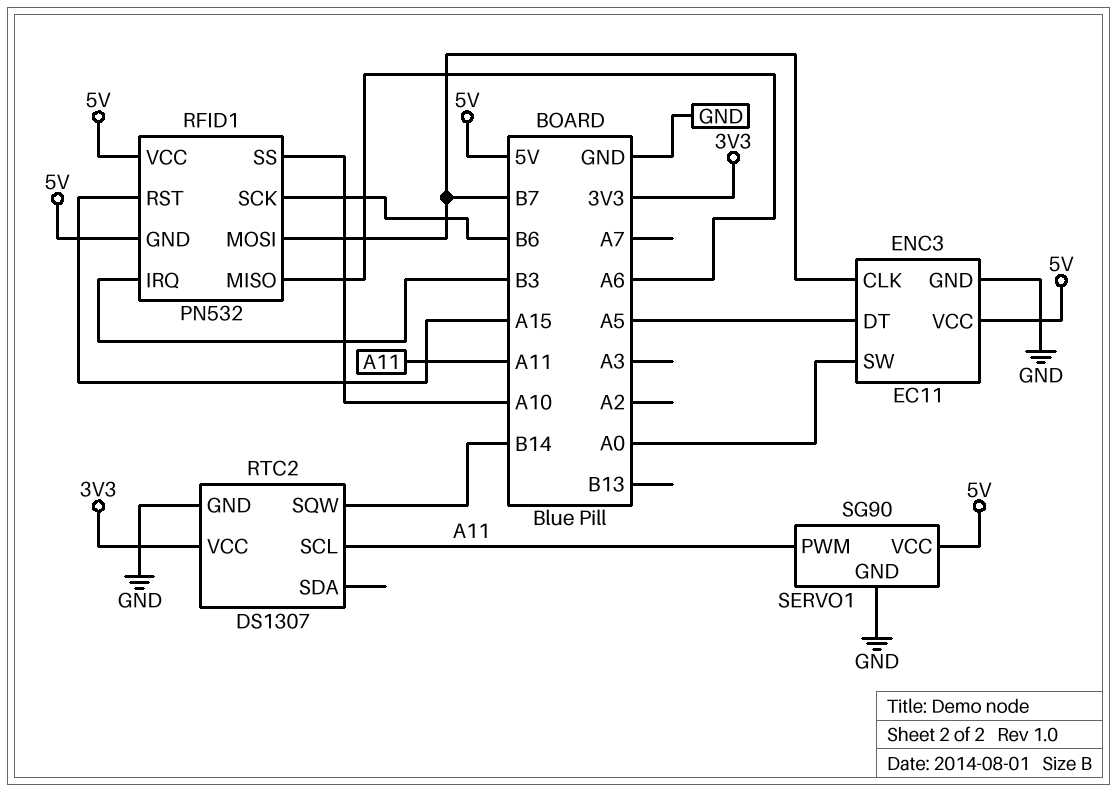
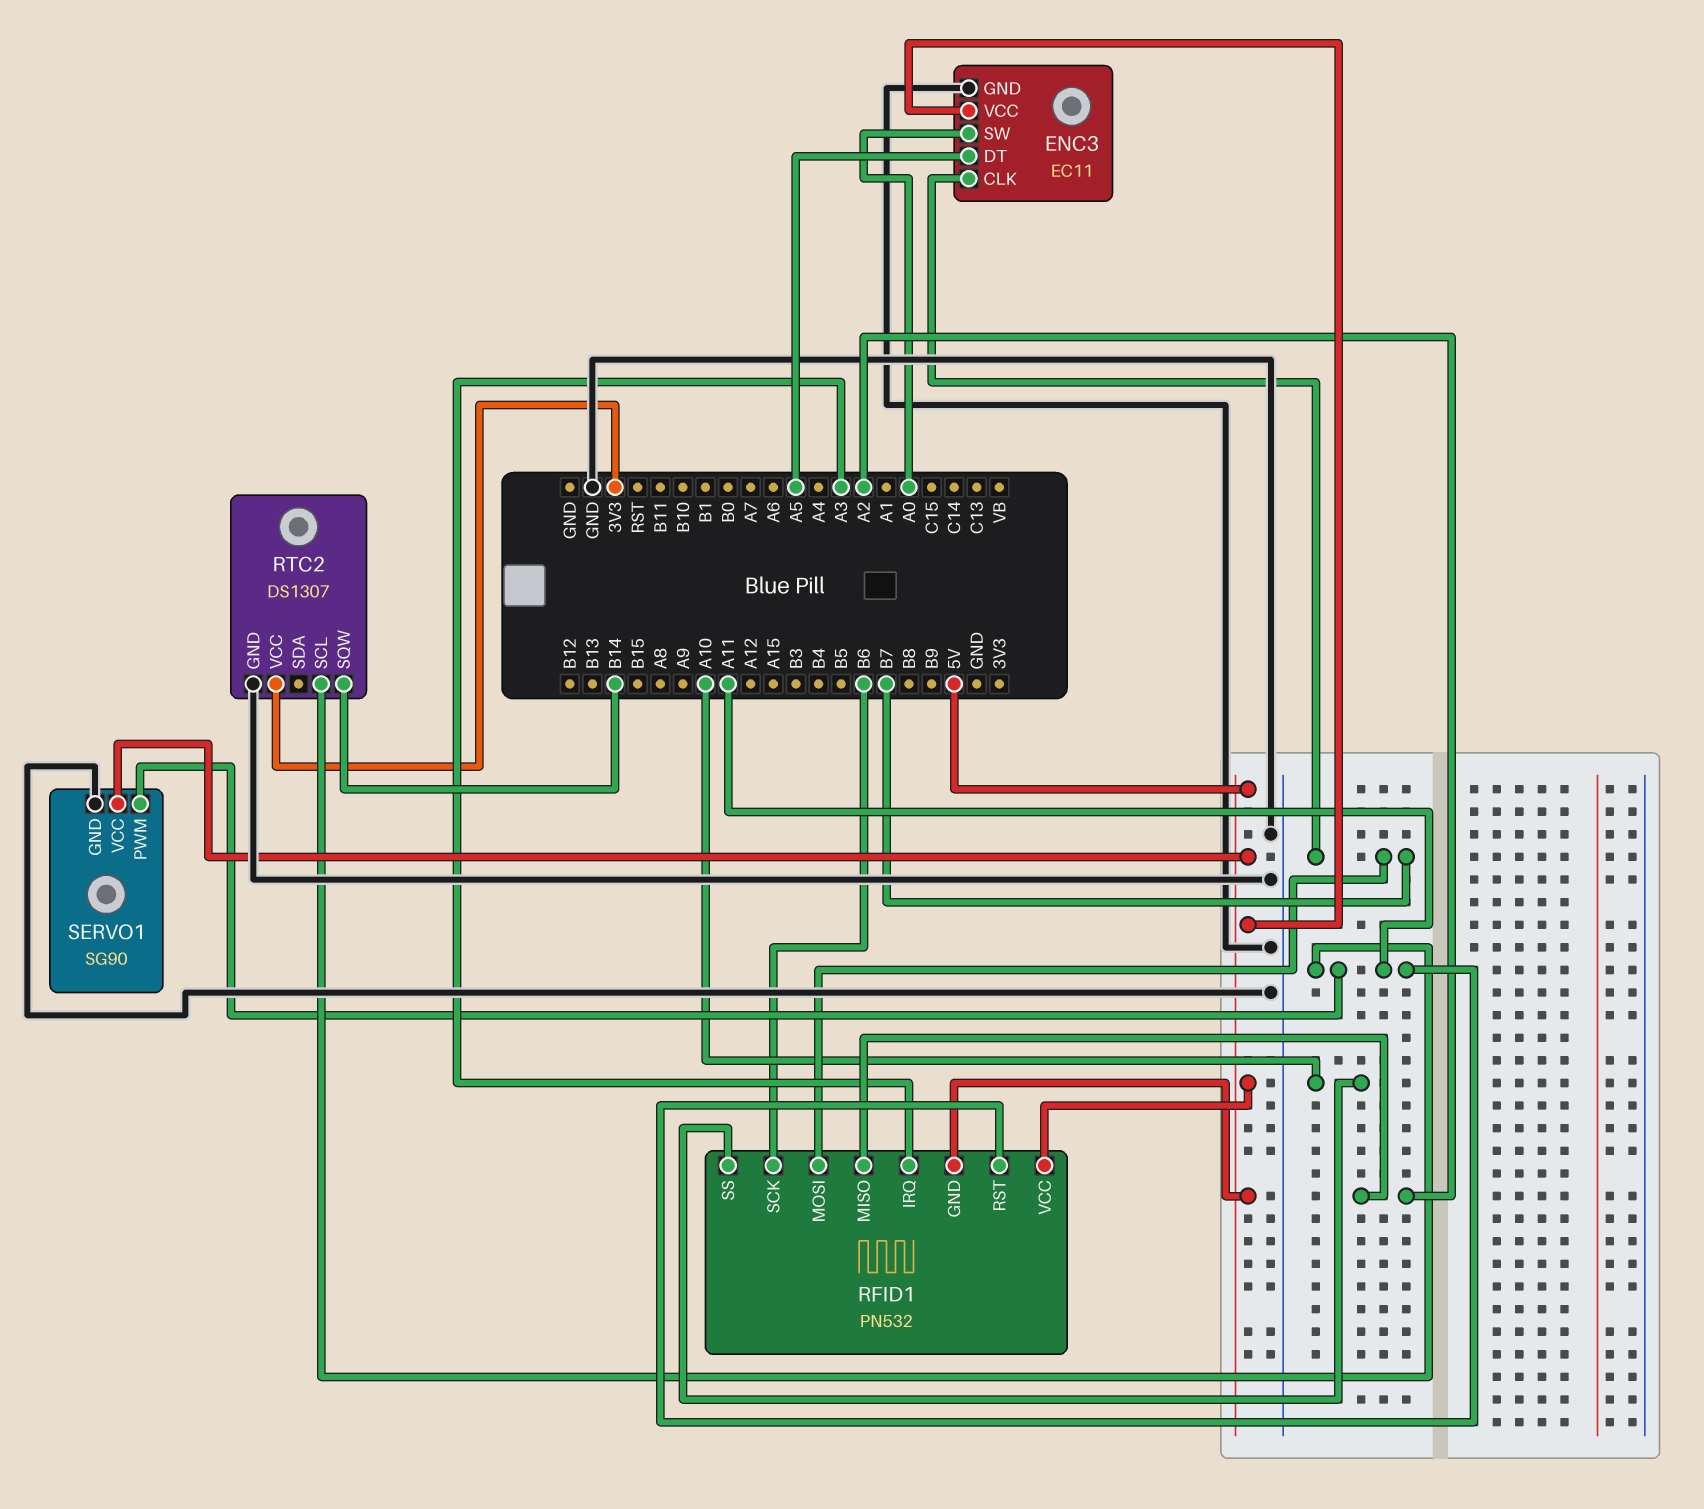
RFID1 pin IRQ: B3 -> A3
RFID1 pin MISO: A6 -> A2
RFID1 pin RST: A15 -> A11

